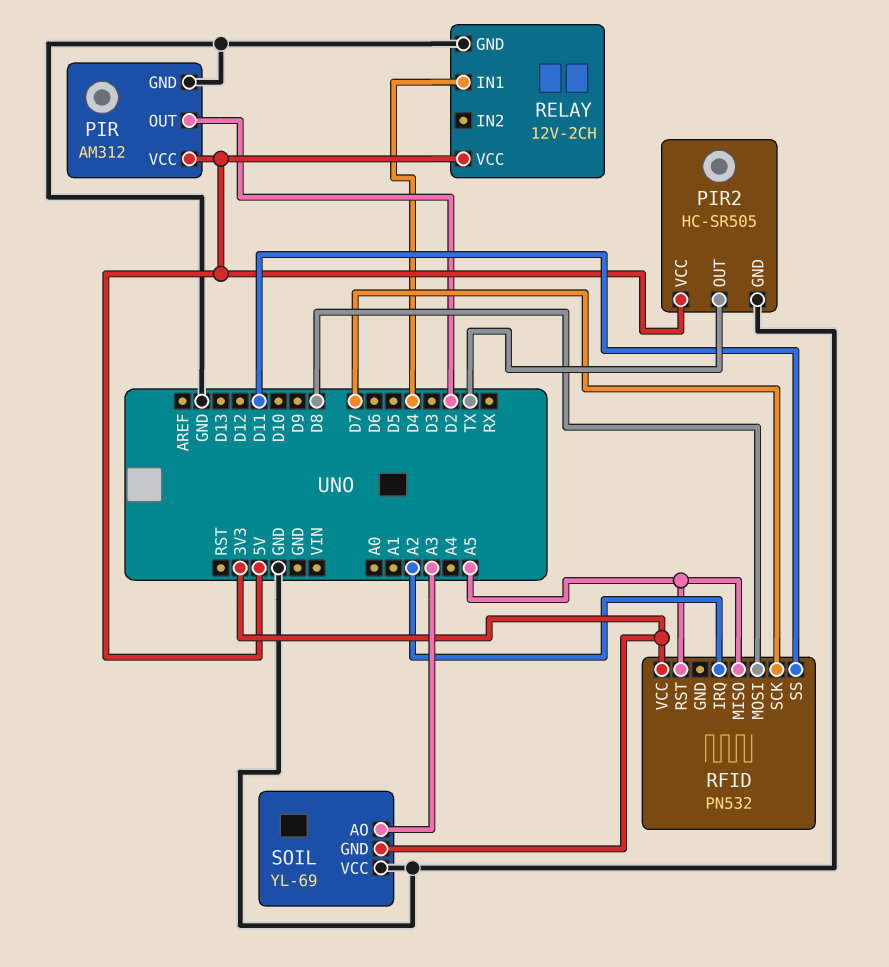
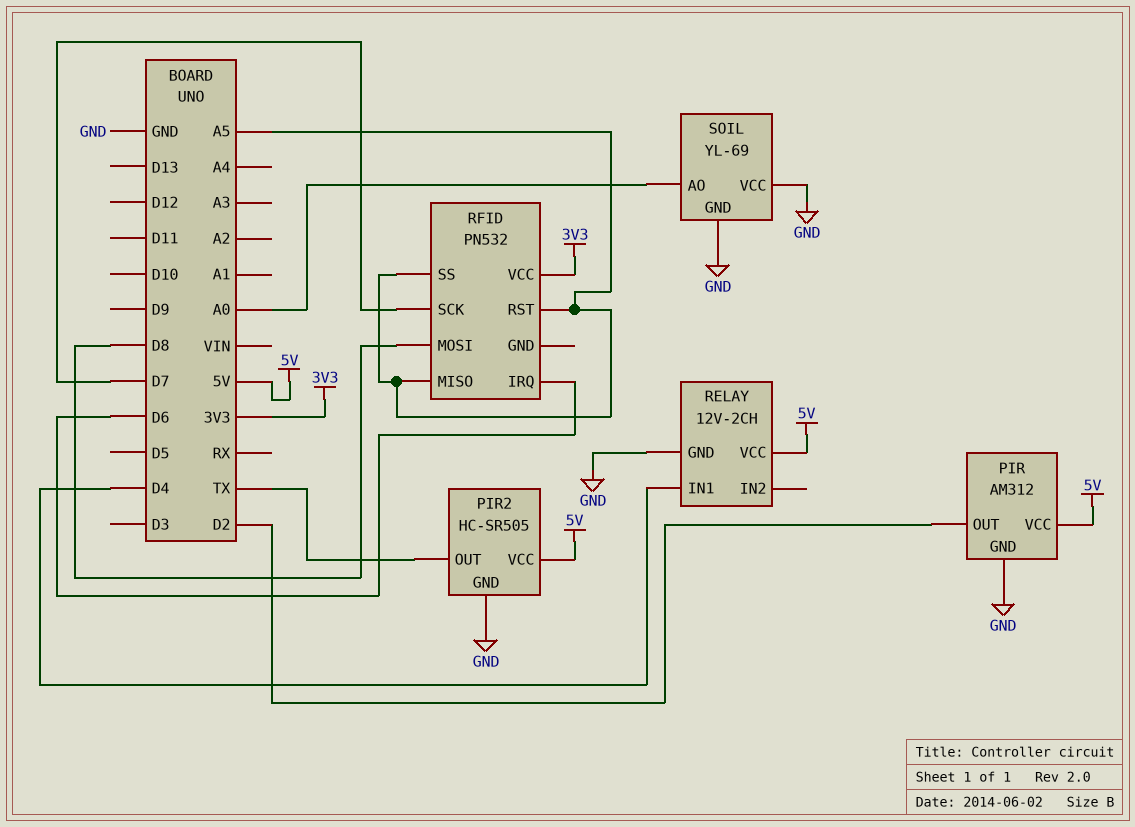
RFID pin IRQ: A2 -> D6
RFID pin SS: D11 -> A5
SOIL pin AO: A3 -> A0
SOIL pin GND: 3V3 -> GND

